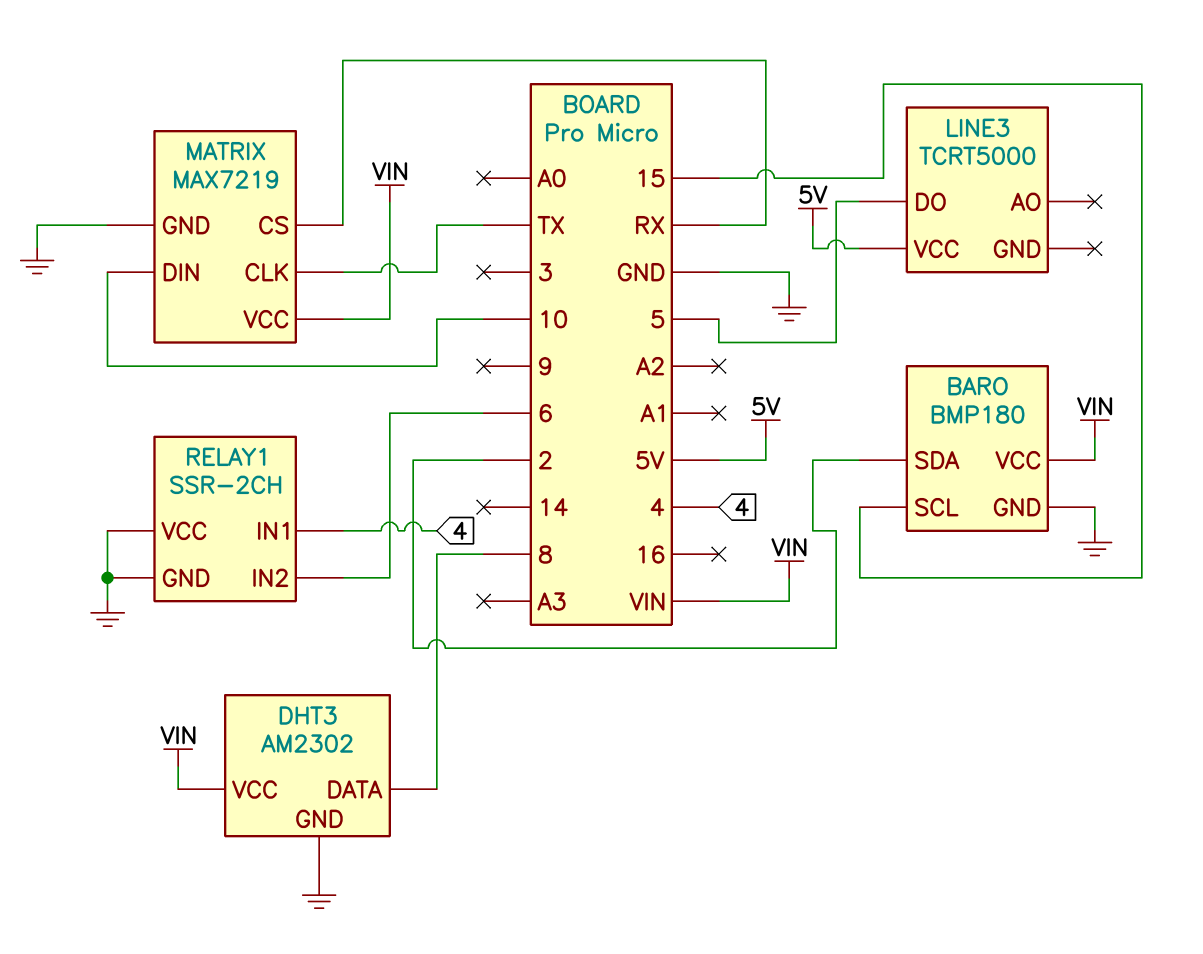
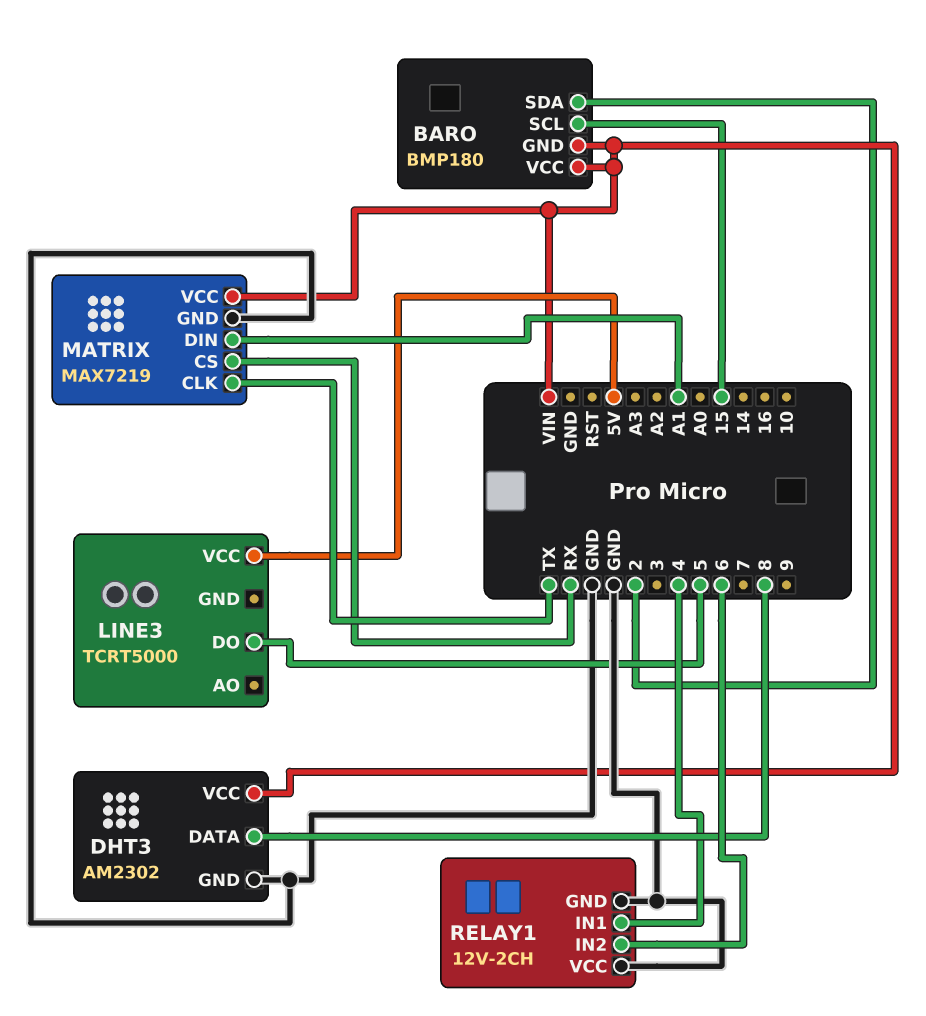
BARO pin GND: GND -> VIN
MATRIX pin DIN: 10 -> A1
RELAY1: SSR-2CH -> 12V-2CH

